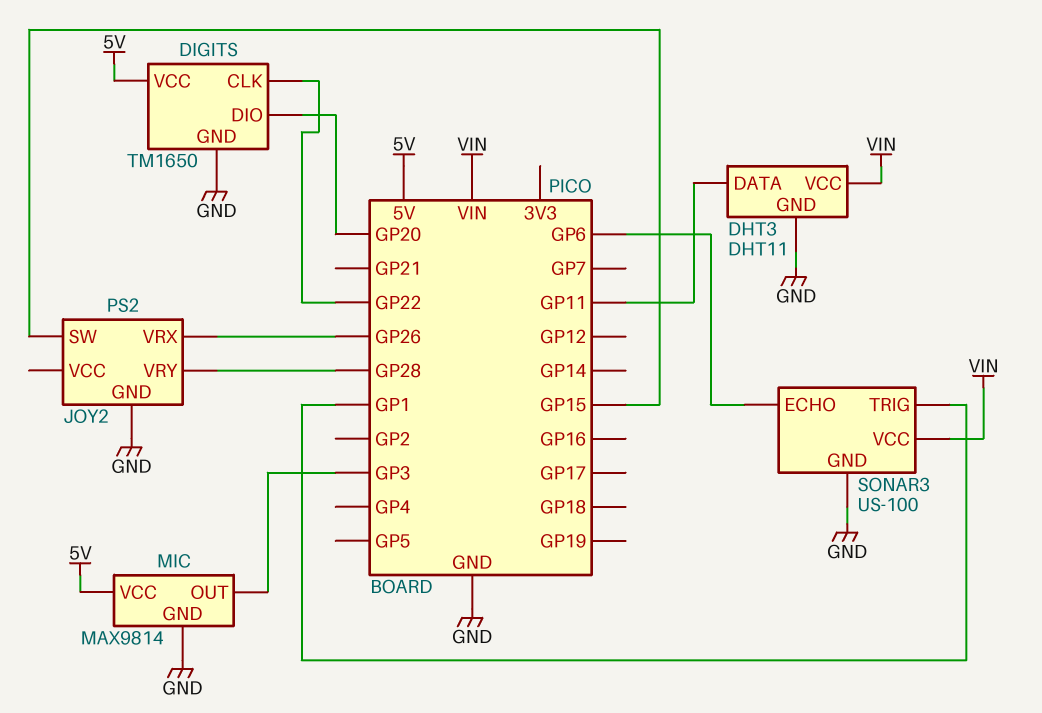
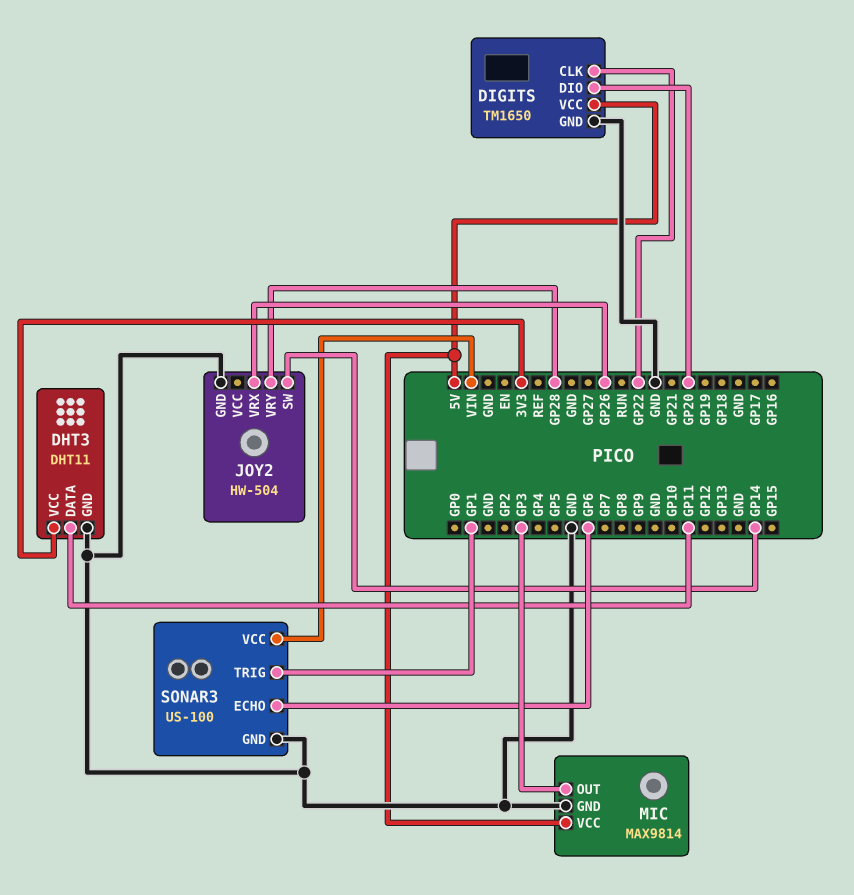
DHT3 pin VCC: VIN -> 3V3
JOY2: PS2 -> HW-504
JOY2 pin SW: GP15 -> GP14

